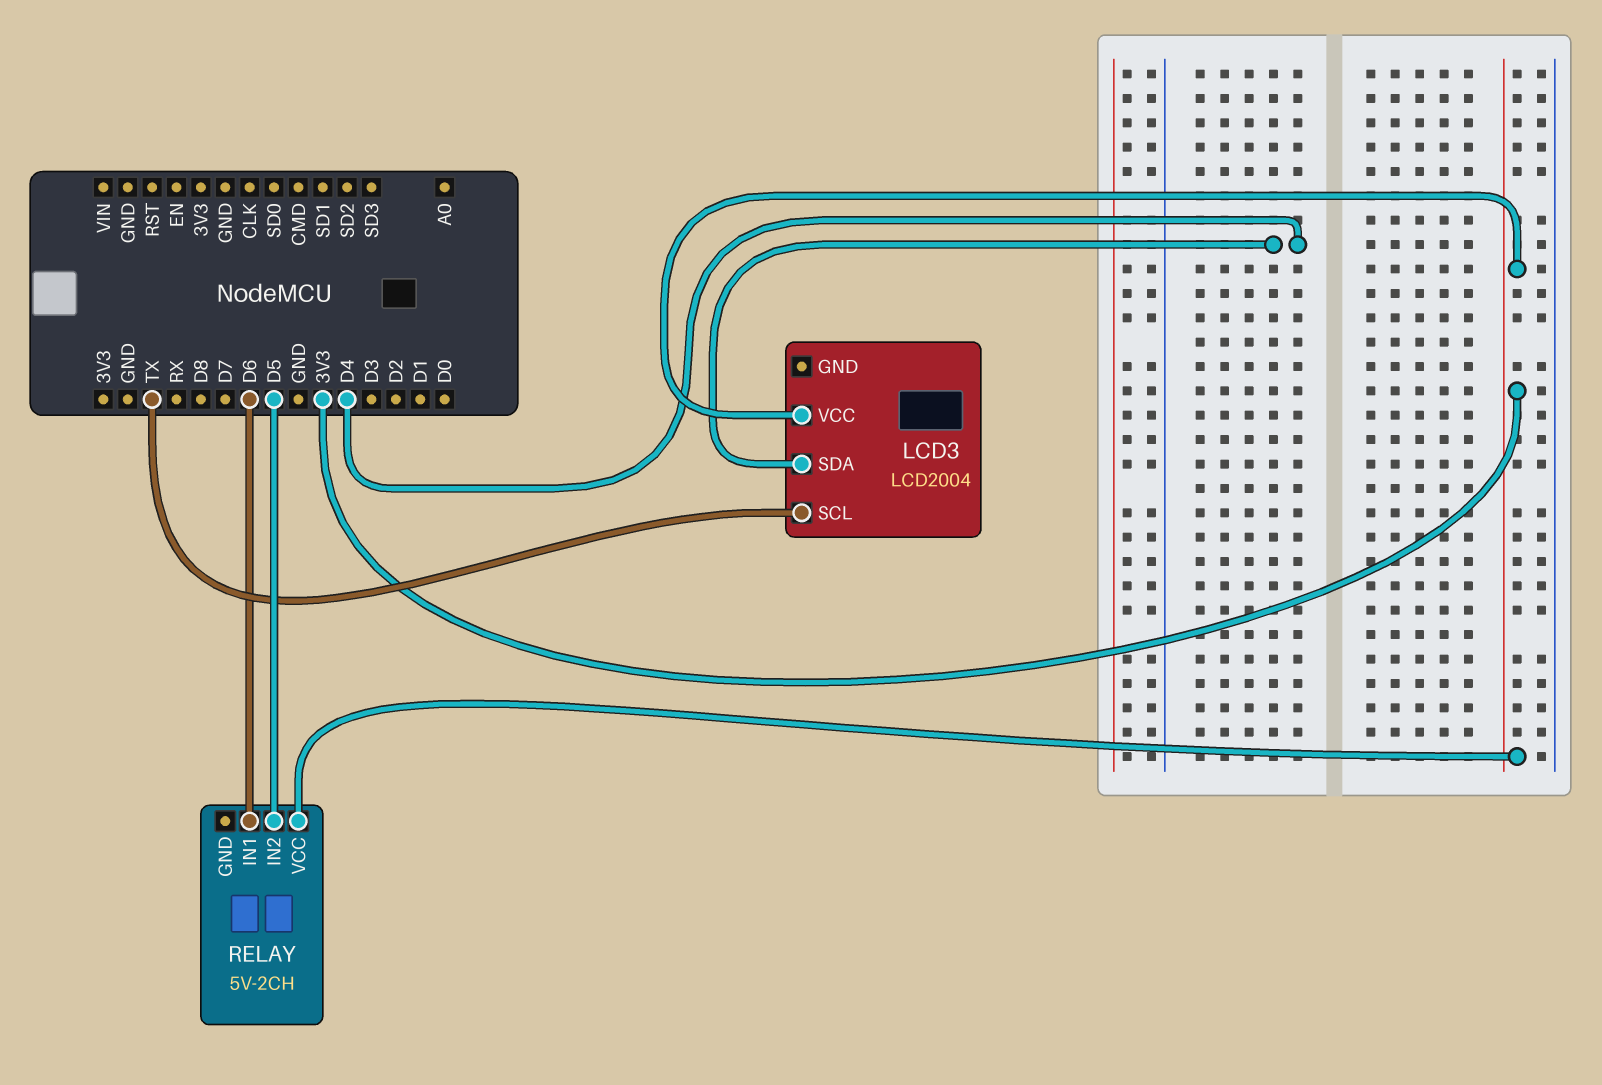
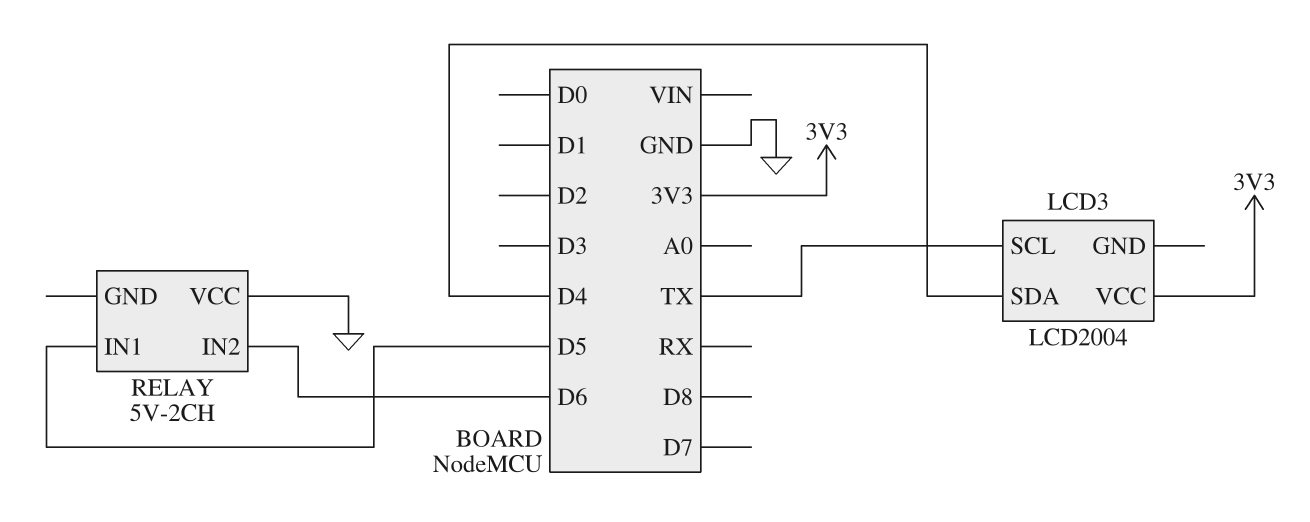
RELAY pin IN1: D6 -> D5
RELAY pin IN2: D5 -> D6
RELAY pin VCC: 3V3 -> GND

